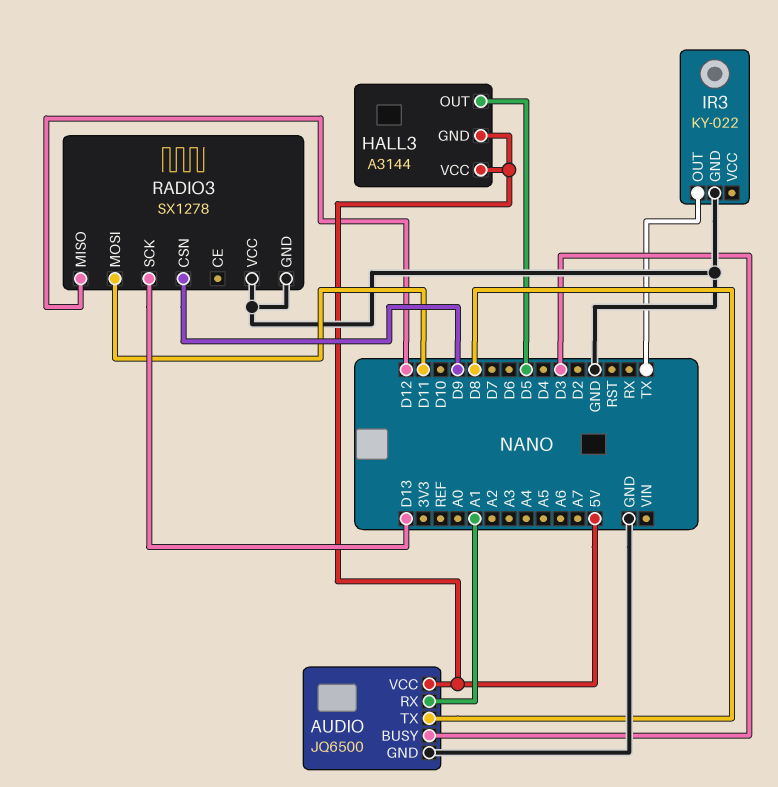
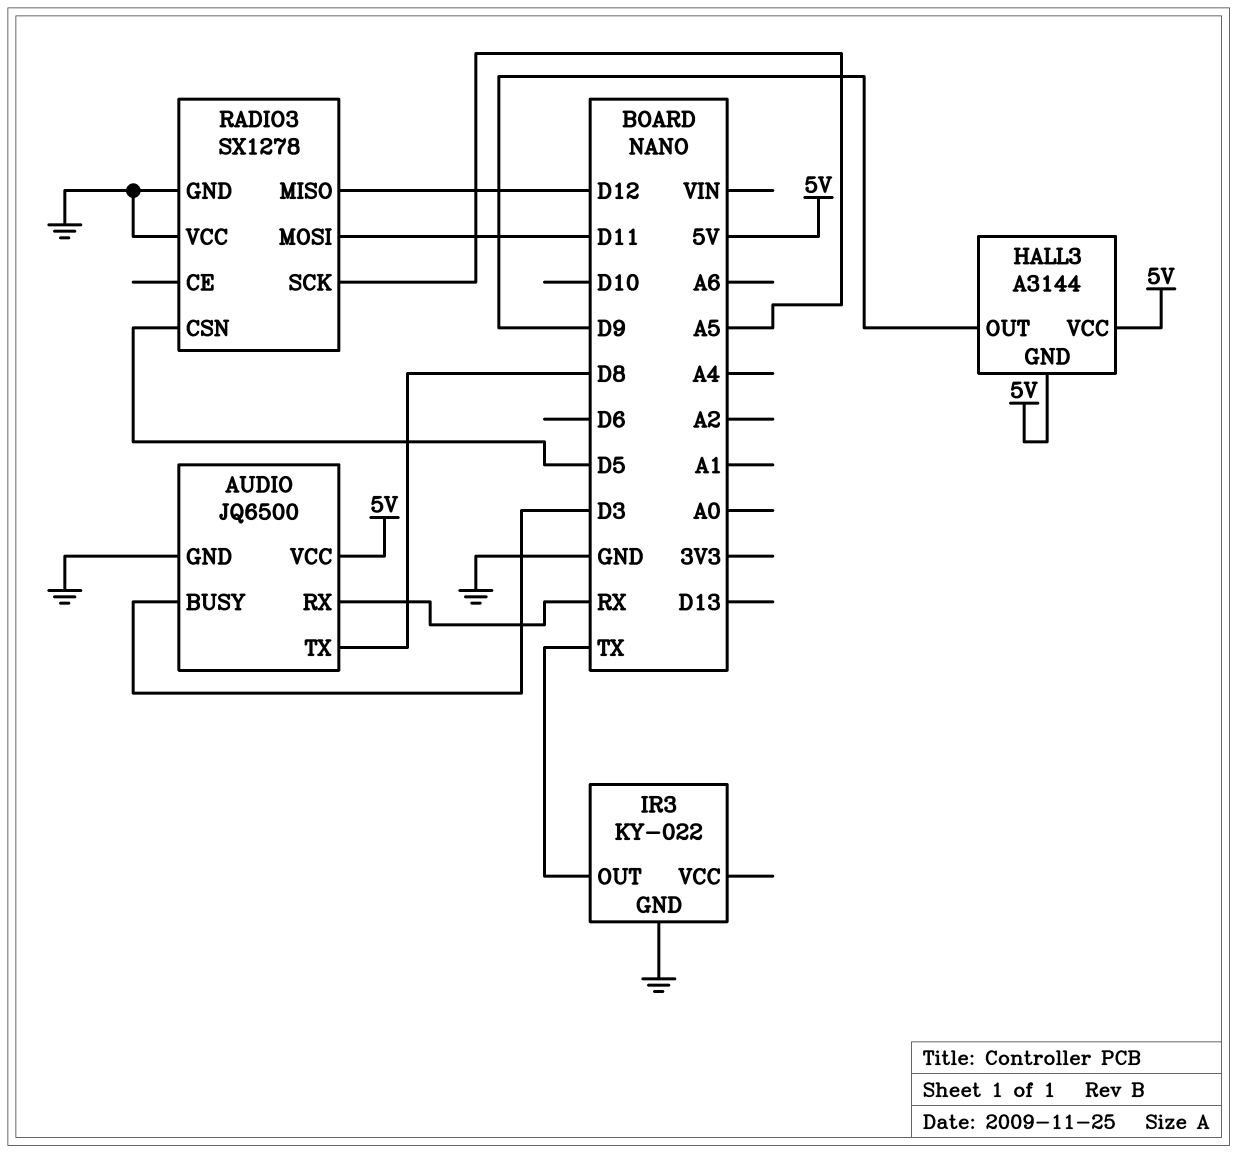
AUDIO pin RX: A1 -> RX
HALL3 pin OUT: D5 -> D9
RADIO3 pin CSN: D9 -> D5
RADIO3 pin SCK: D13 -> A5

